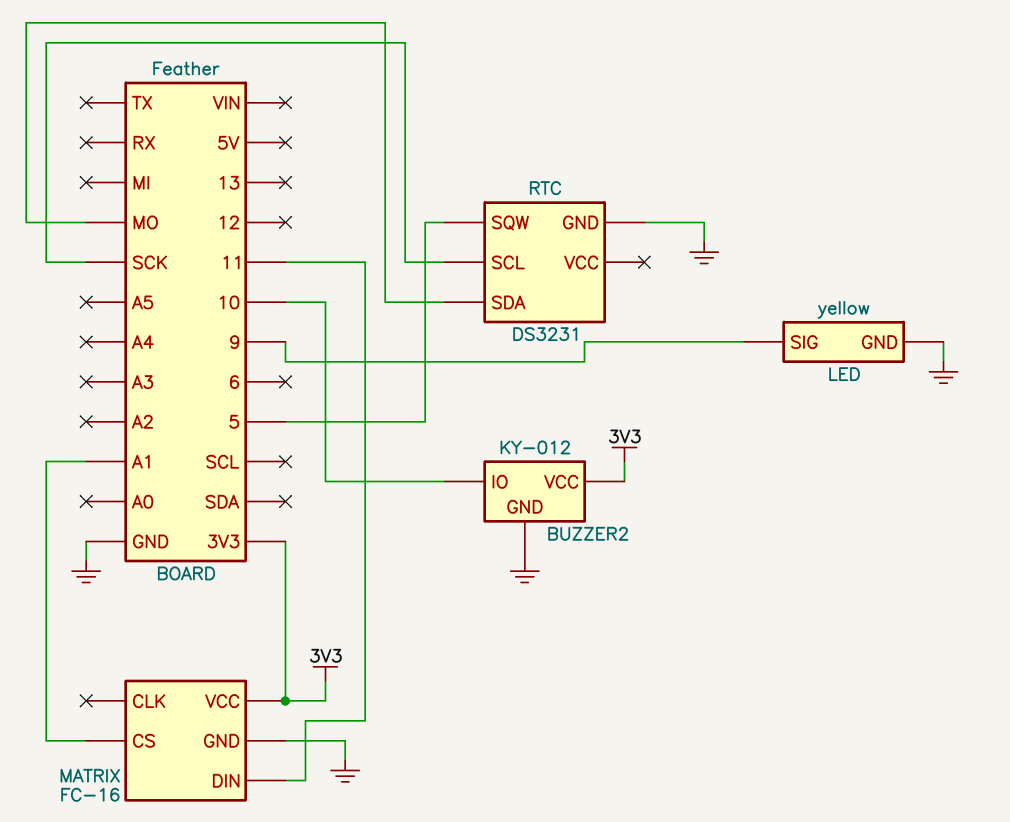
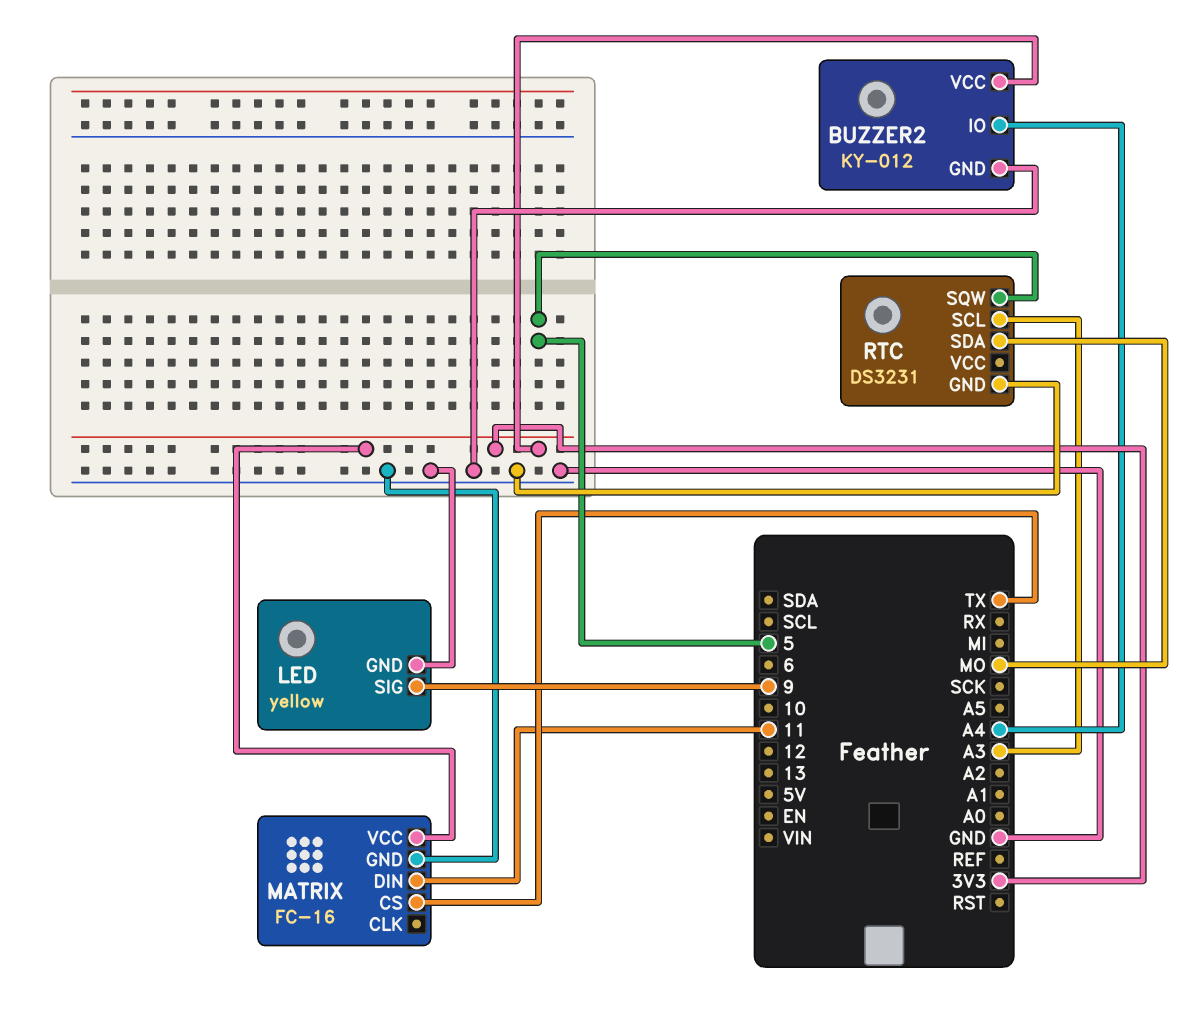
BUZZER2 pin IO: 10 -> A4
MATRIX pin CS: A1 -> TX
RTC pin SCL: SCK -> A3

